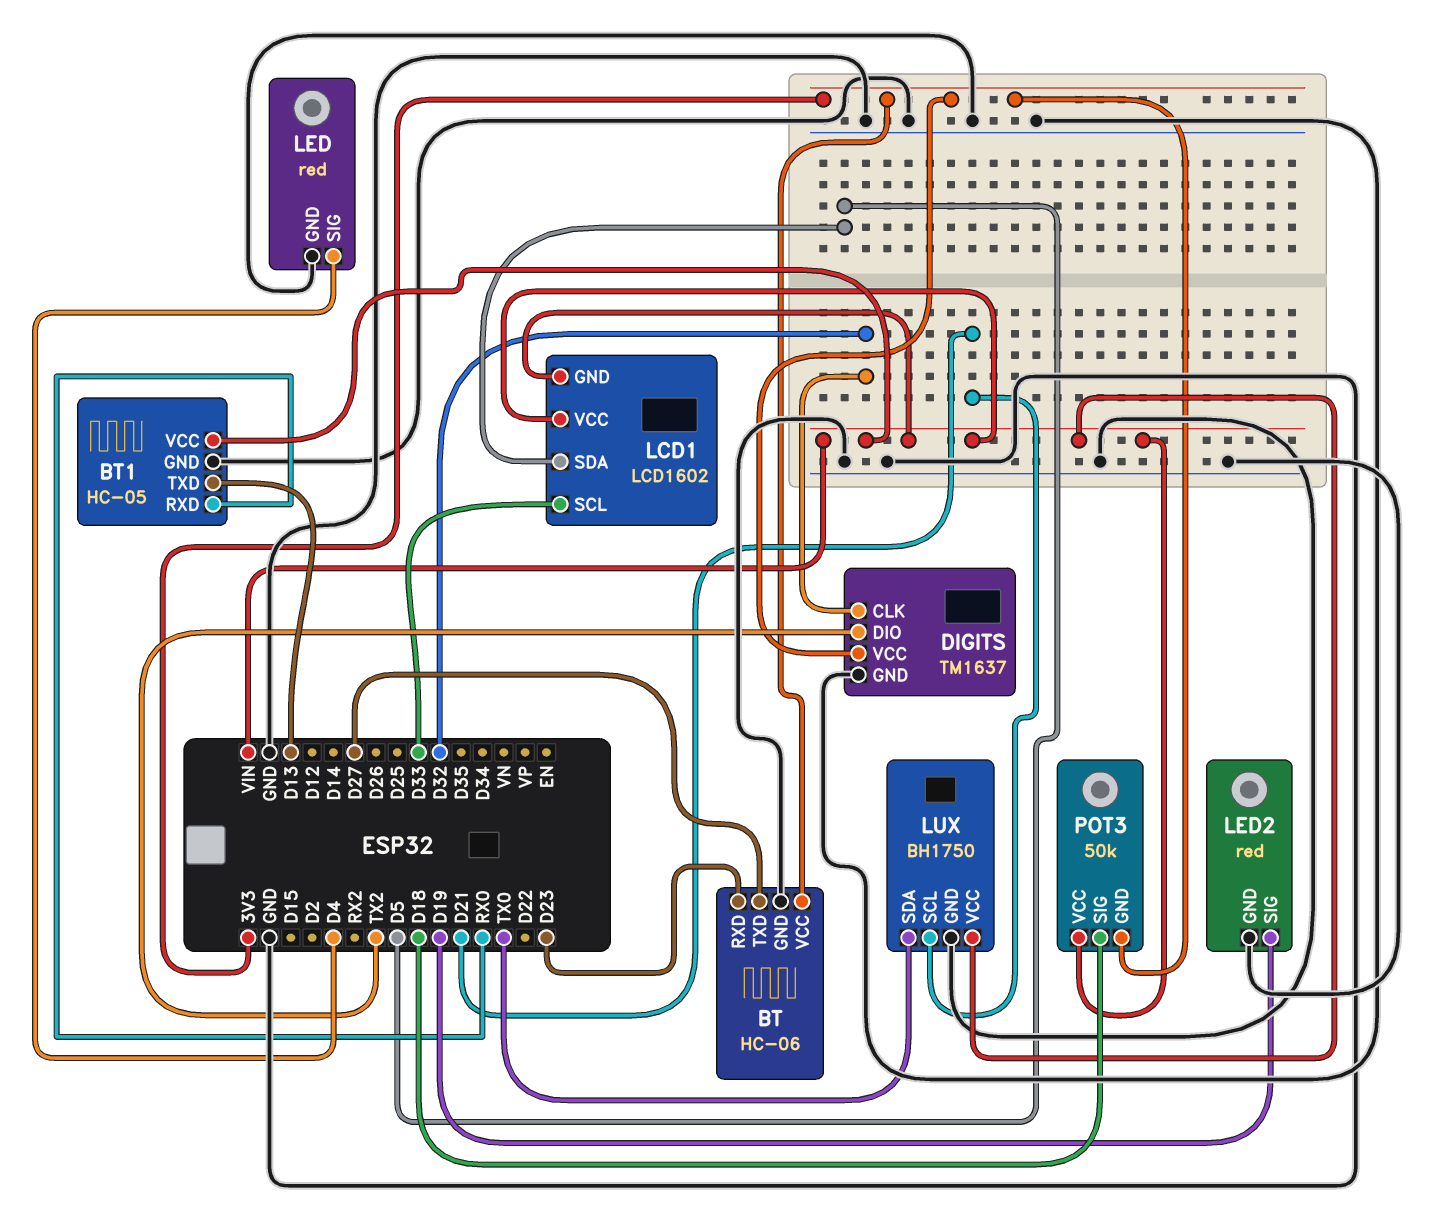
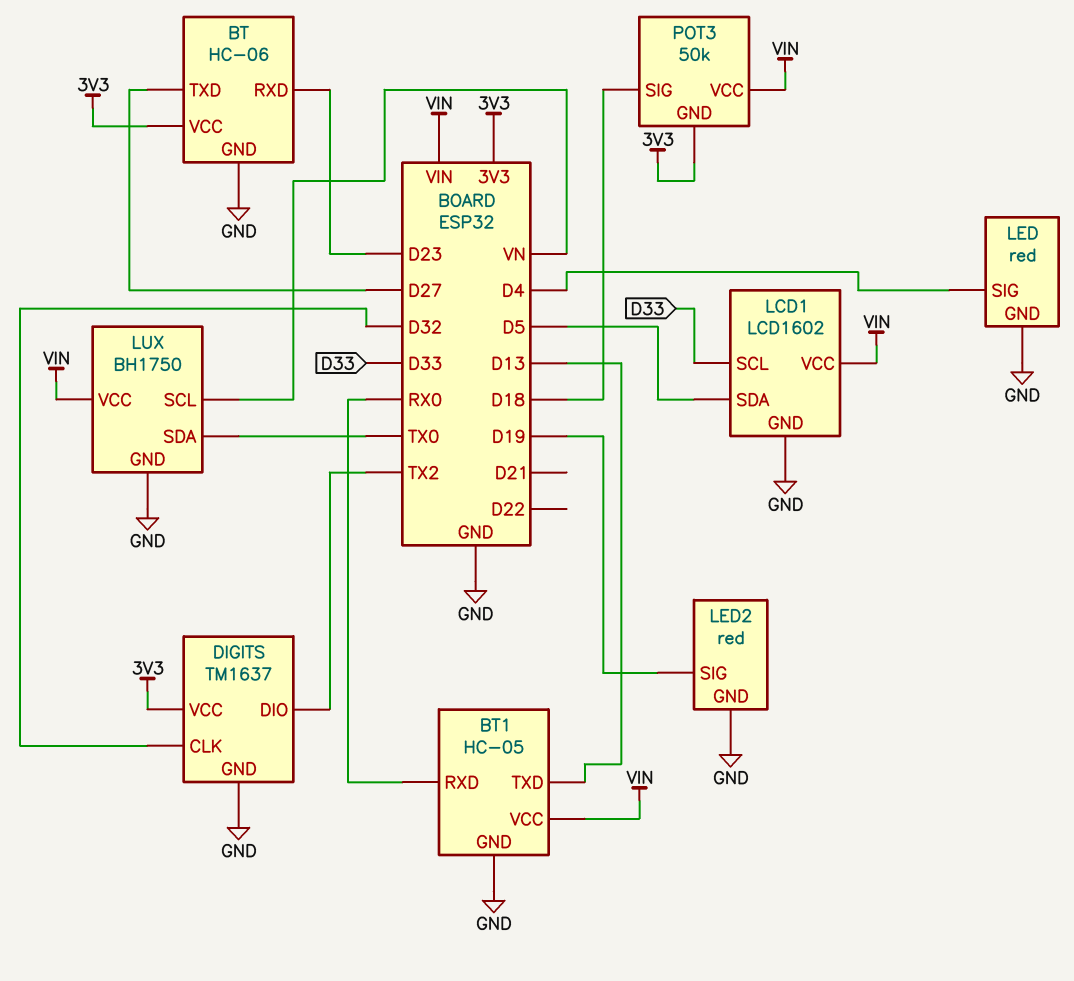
LCD1 pin GND: VIN -> GND
LUX pin SCL: D21 -> VN

